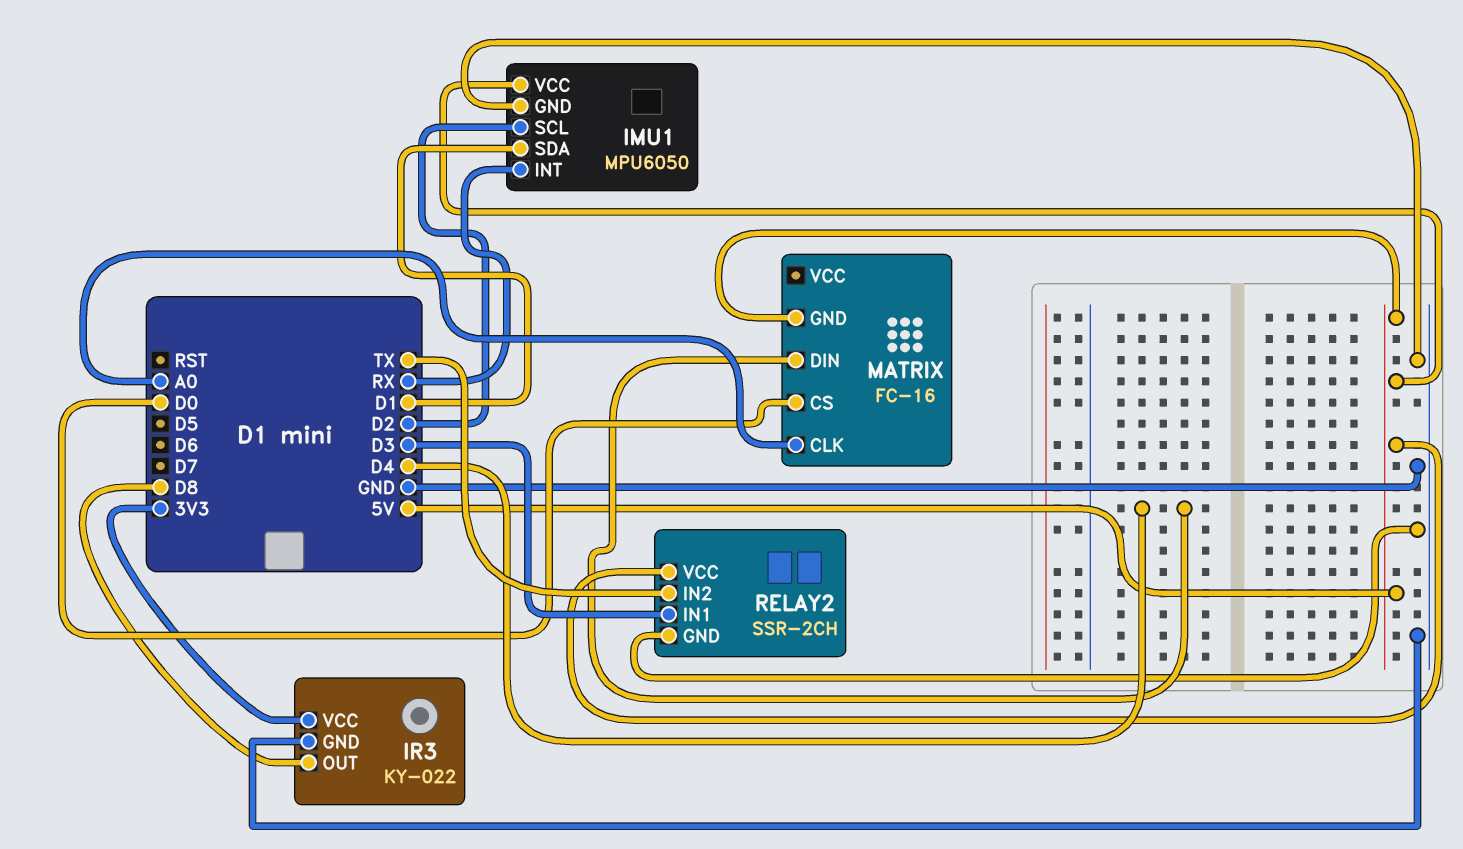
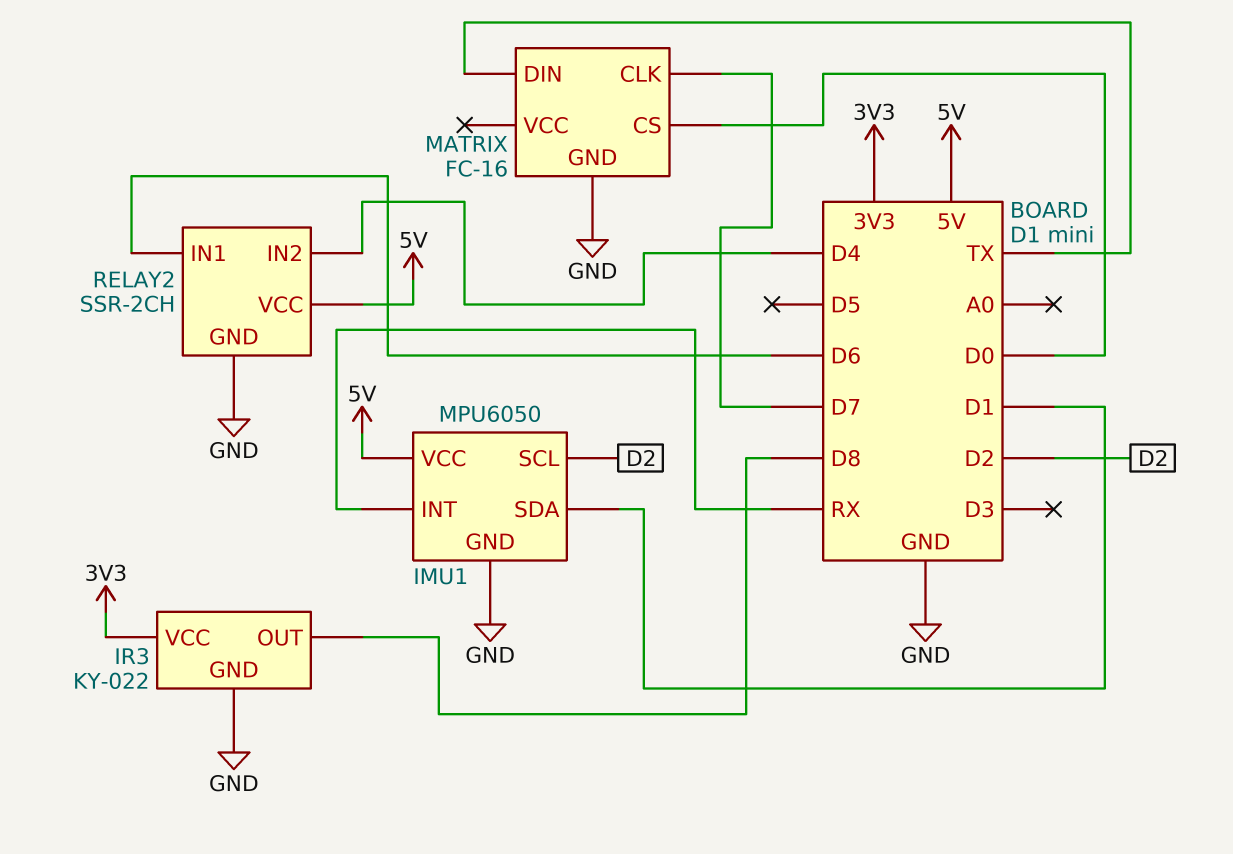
MATRIX pin CLK: A0 -> D7
MATRIX pin DIN: D4 -> TX
MATRIX pin GND: 5V -> GND
RELAY2 pin IN1: D3 -> D6
RELAY2 pin IN2: TX -> D4

